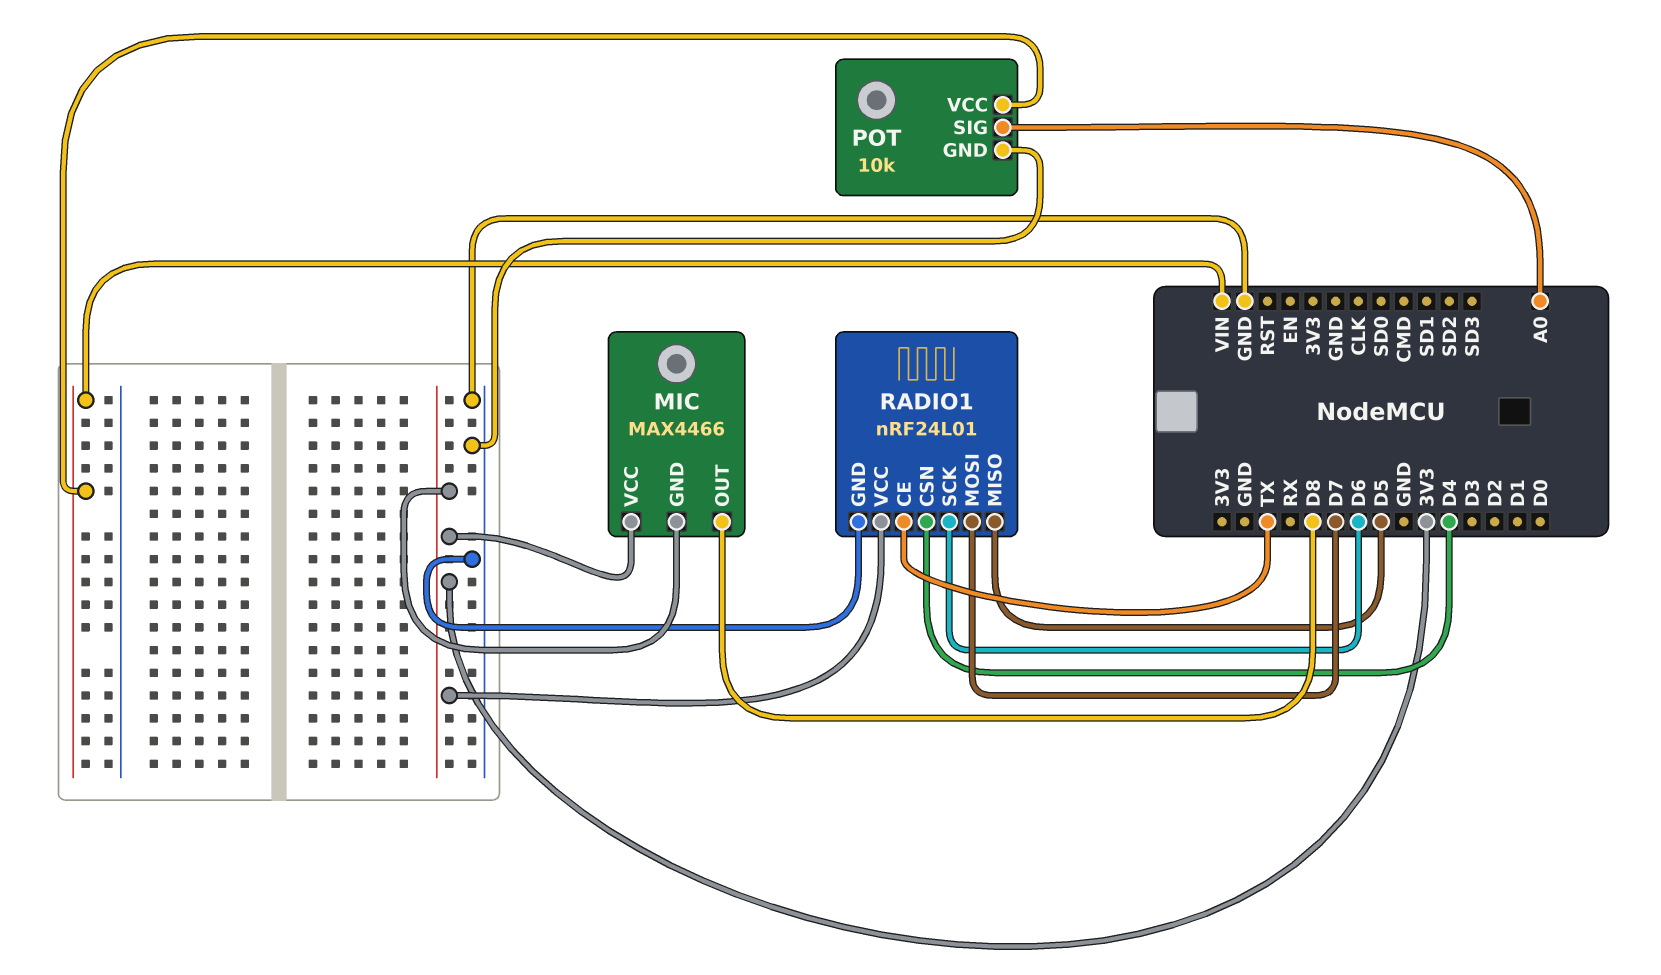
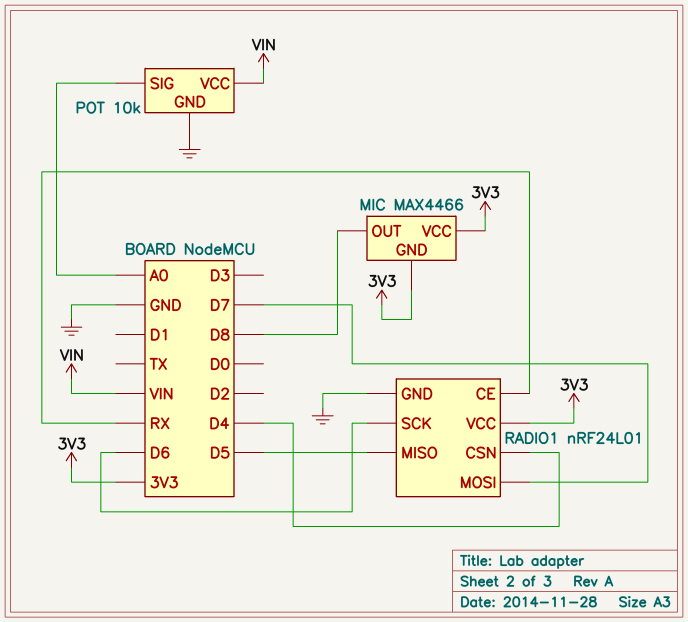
RADIO1 pin CE: TX -> RX

